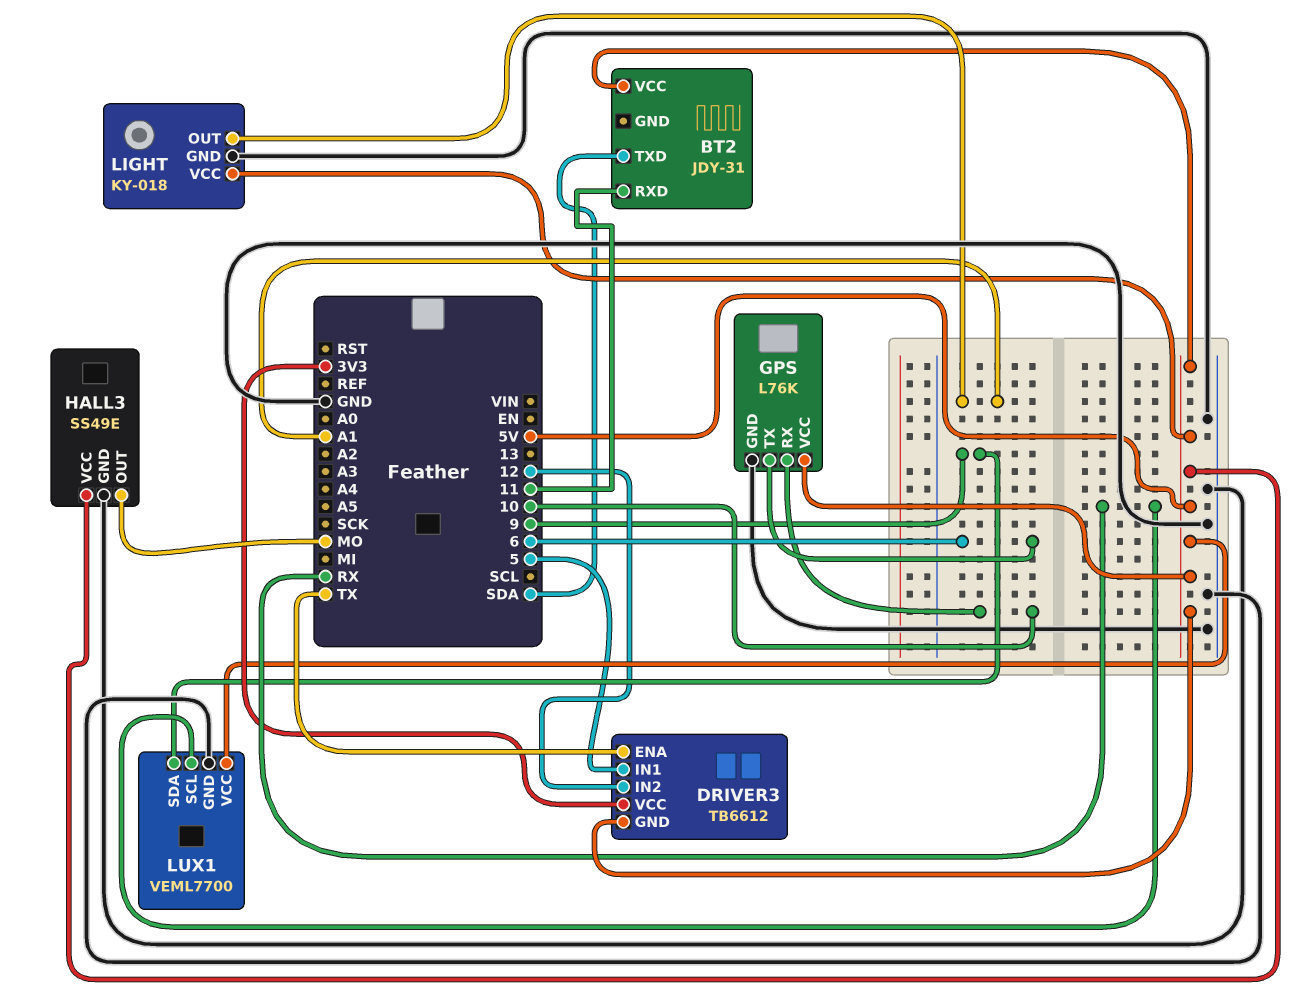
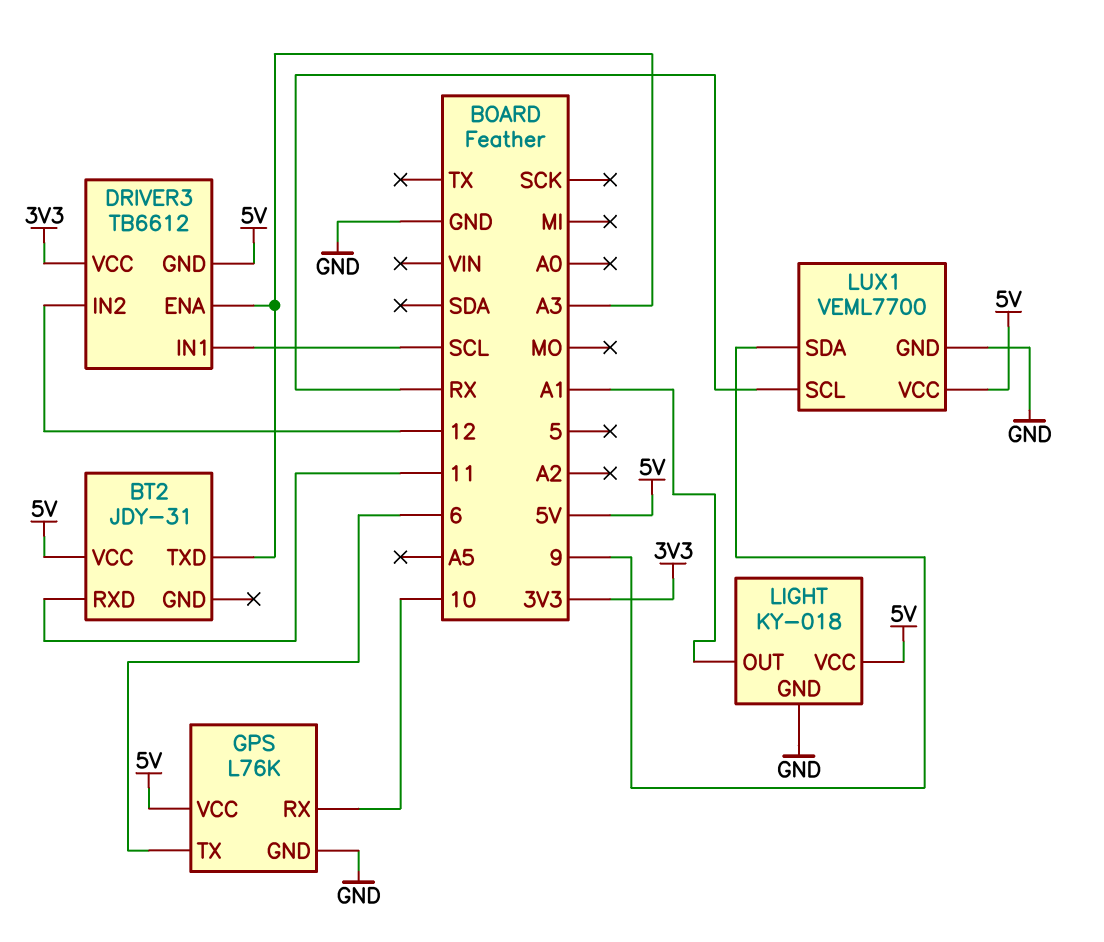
BT2 pin TXD: SDA -> A3
DRIVER3 pin ENA: TX -> A3
DRIVER3 pin IN1: 5 -> SCL
HALL3: SS49E -> none
HALL3 pin GND: GND -> none
HALL3 pin OUT: MO -> none
HALL3 pin VCC: 5V -> none

